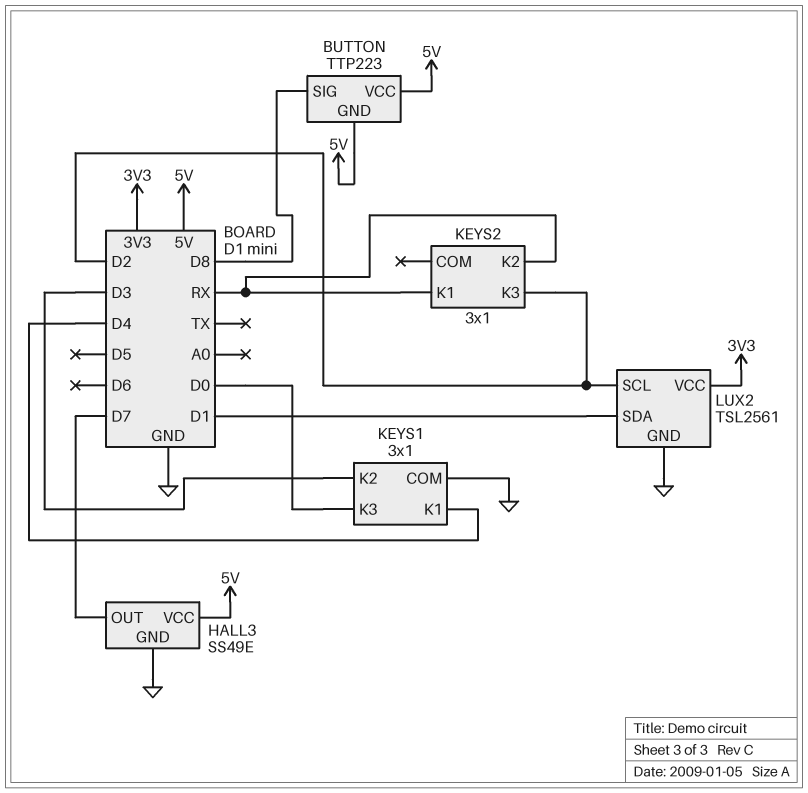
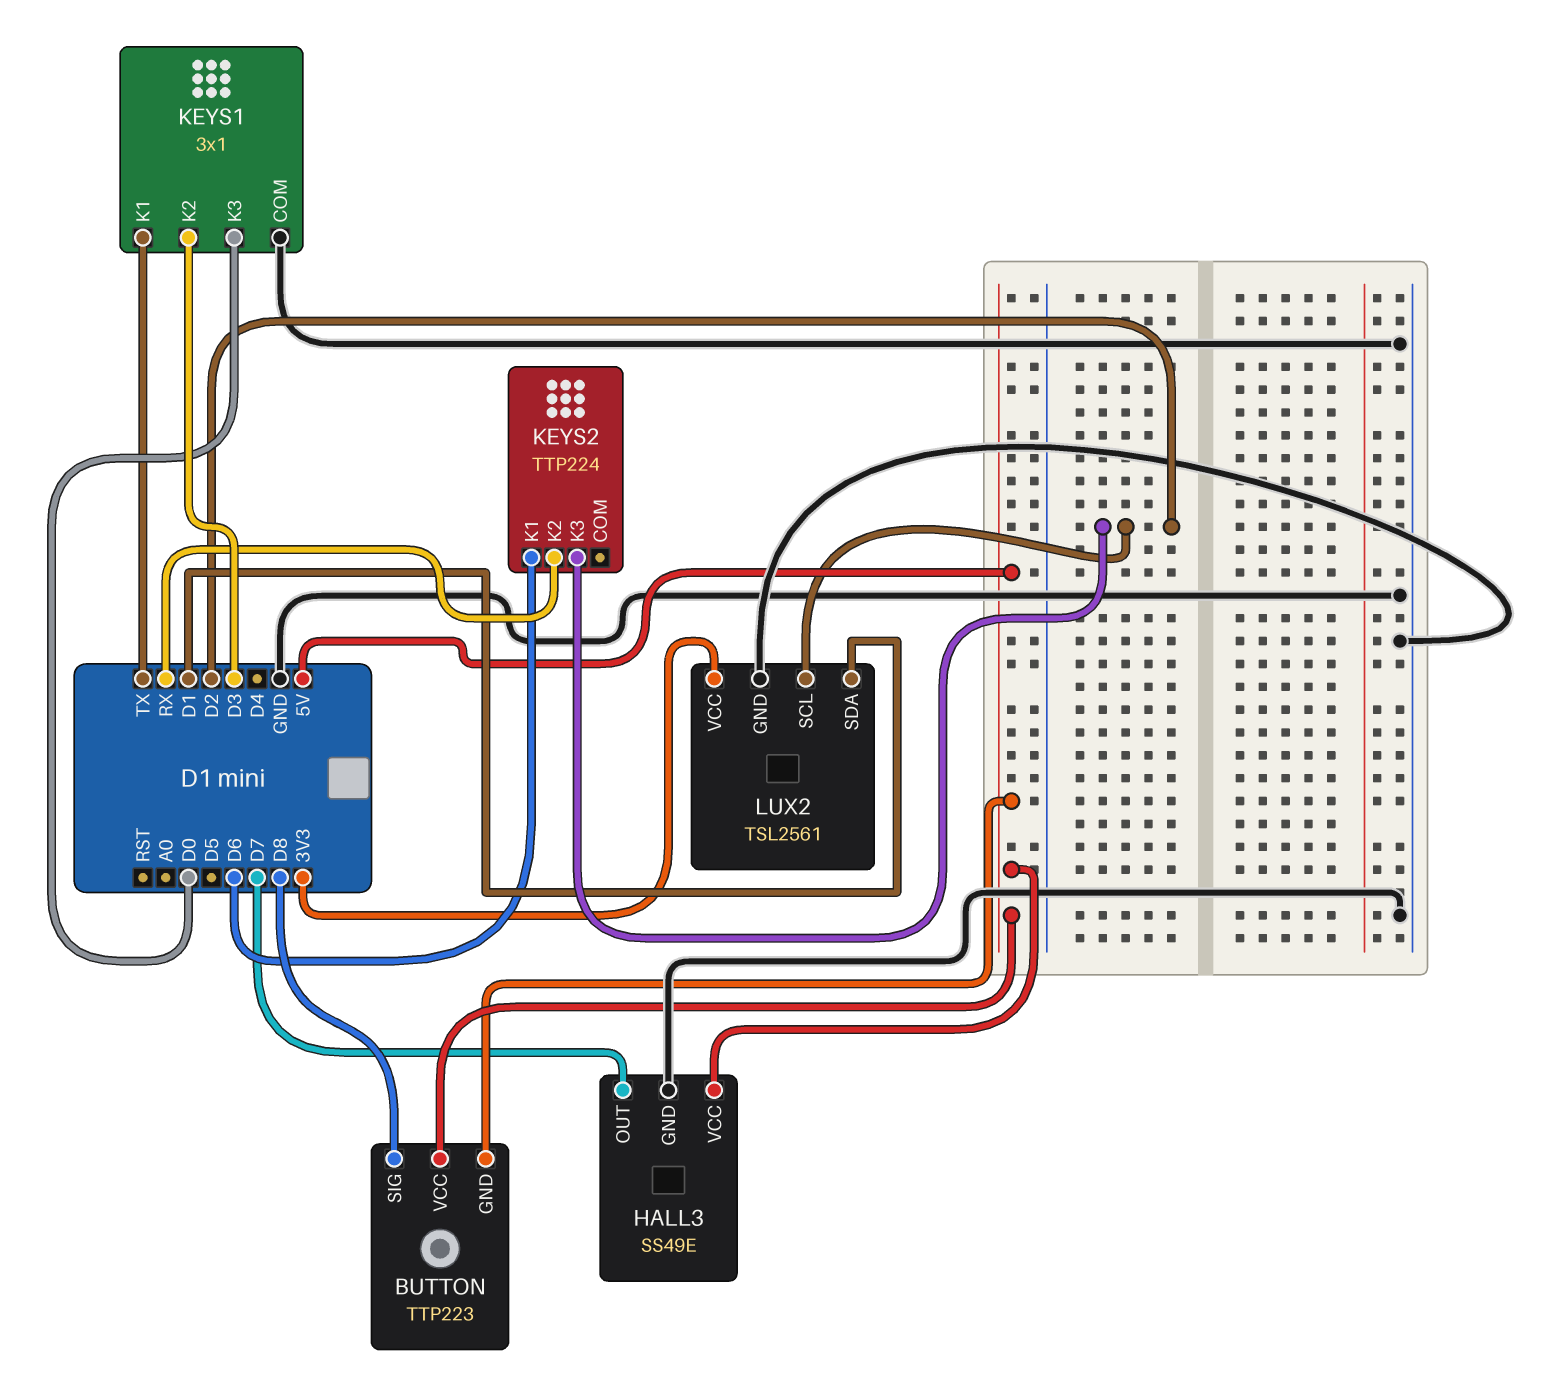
KEYS1 pin K1: D4 -> TX
KEYS2: 3x1 -> TTP224
KEYS2 pin K1: RX -> D6

